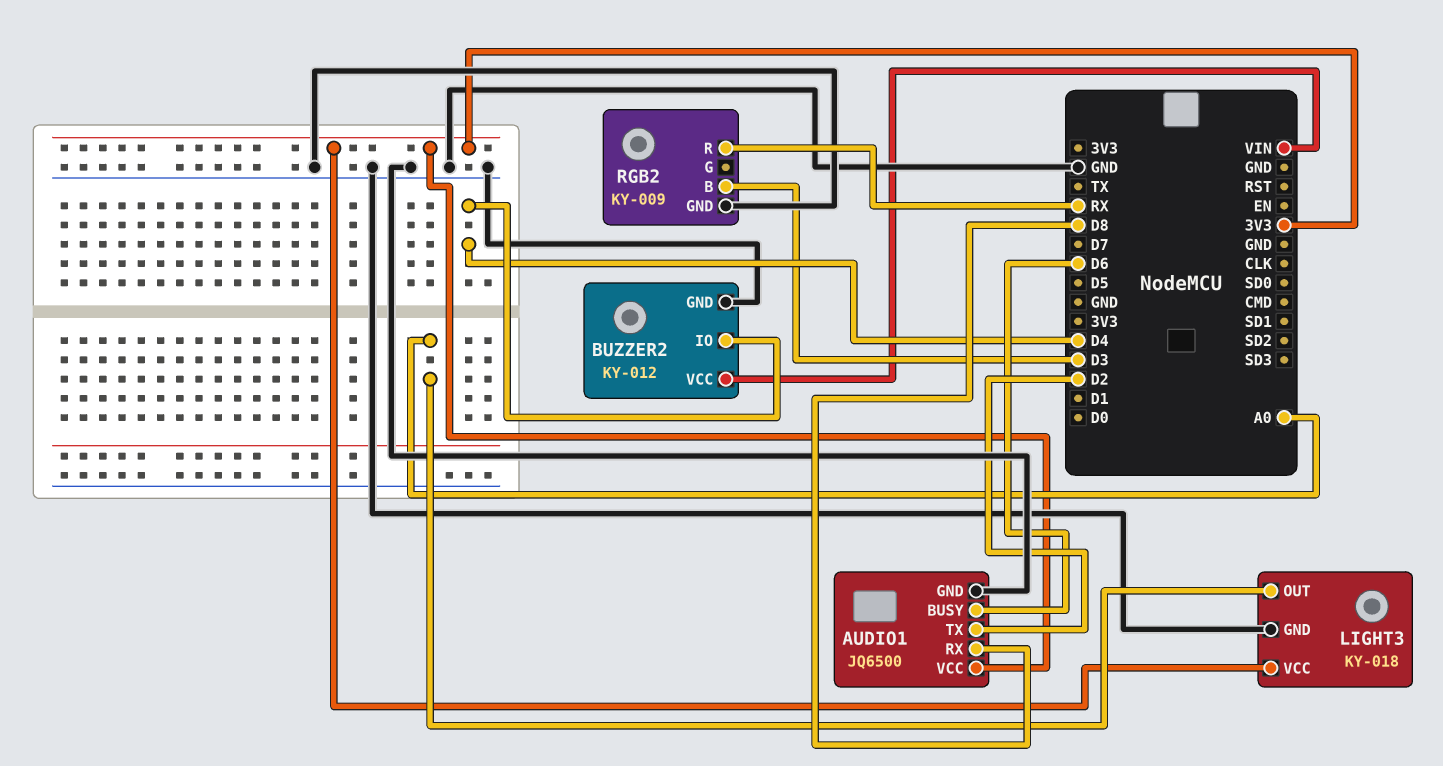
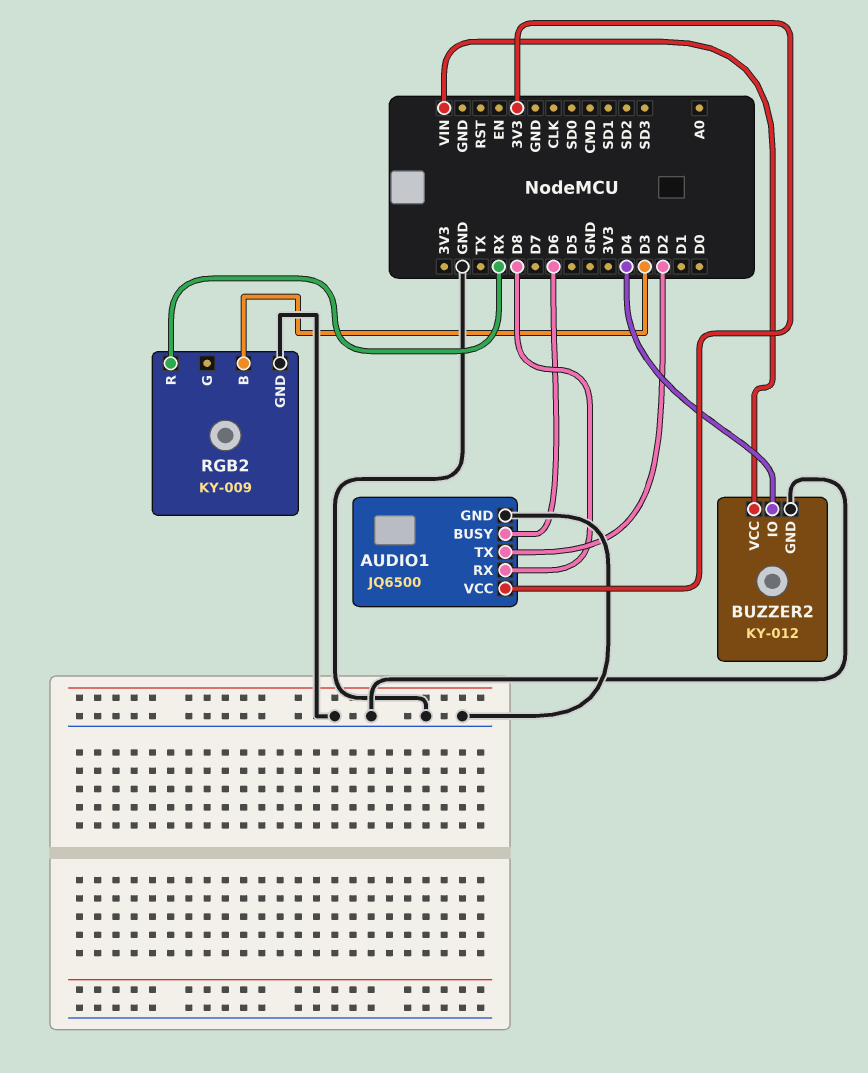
LIGHT3: KY-018 -> none
LIGHT3 pin GND: GND -> none
LIGHT3 pin OUT: A0 -> none
LIGHT3 pin VCC: 3V3 -> none

